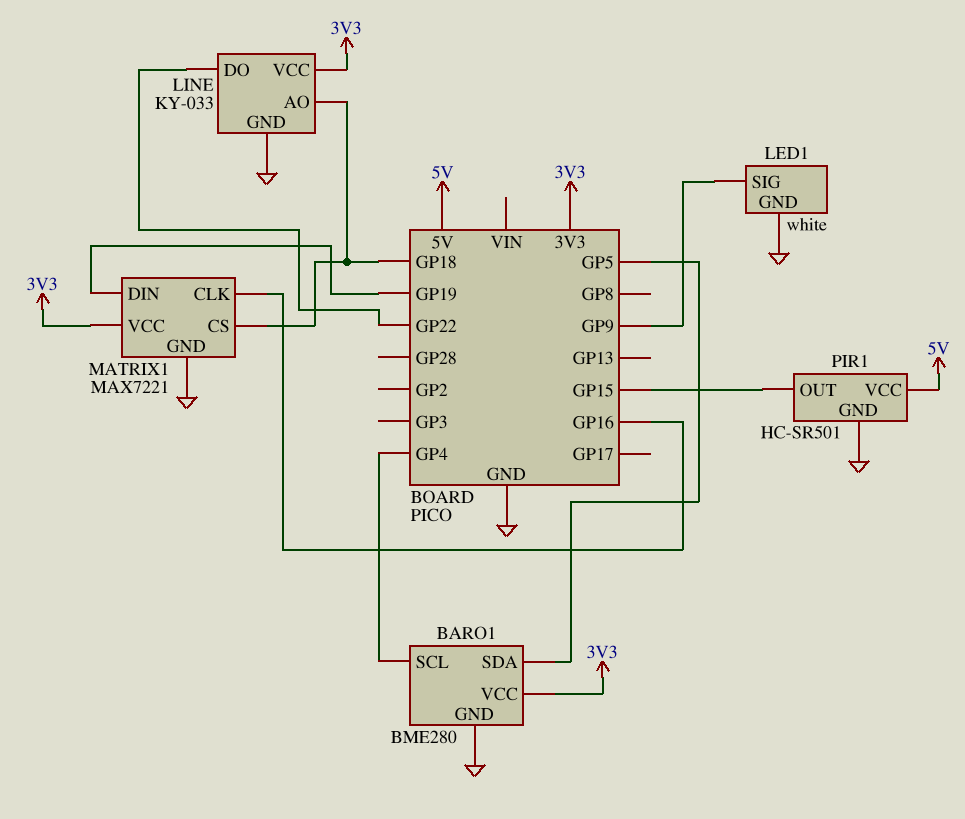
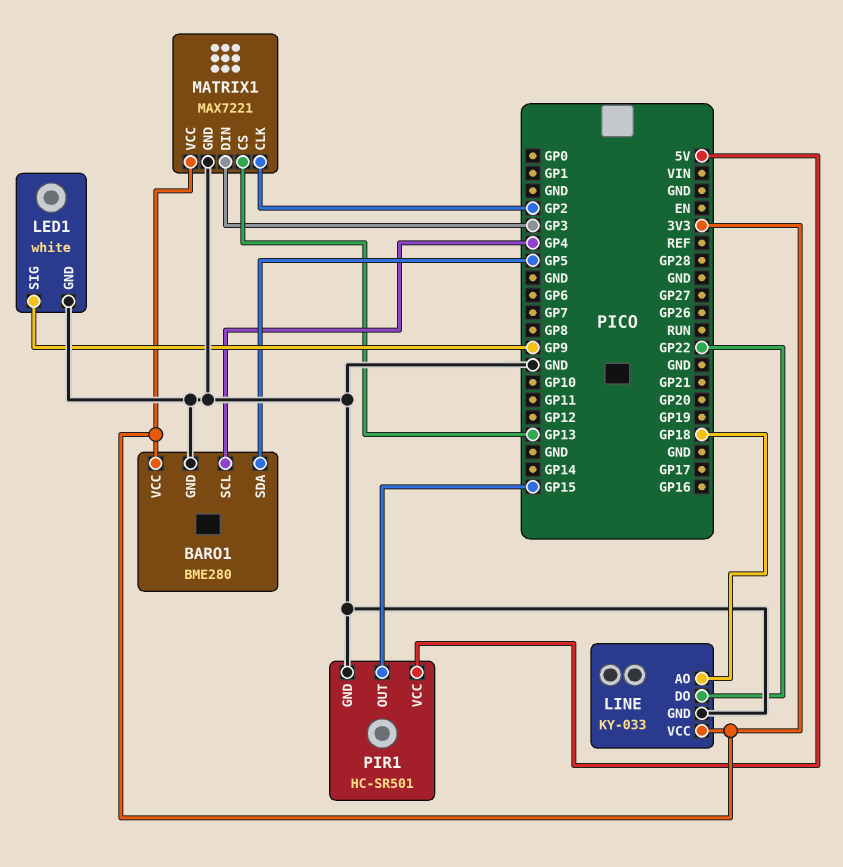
MATRIX1 pin CLK: GP16 -> GP2
MATRIX1 pin CS: GP18 -> GP13
MATRIX1 pin DIN: GP19 -> GP3

